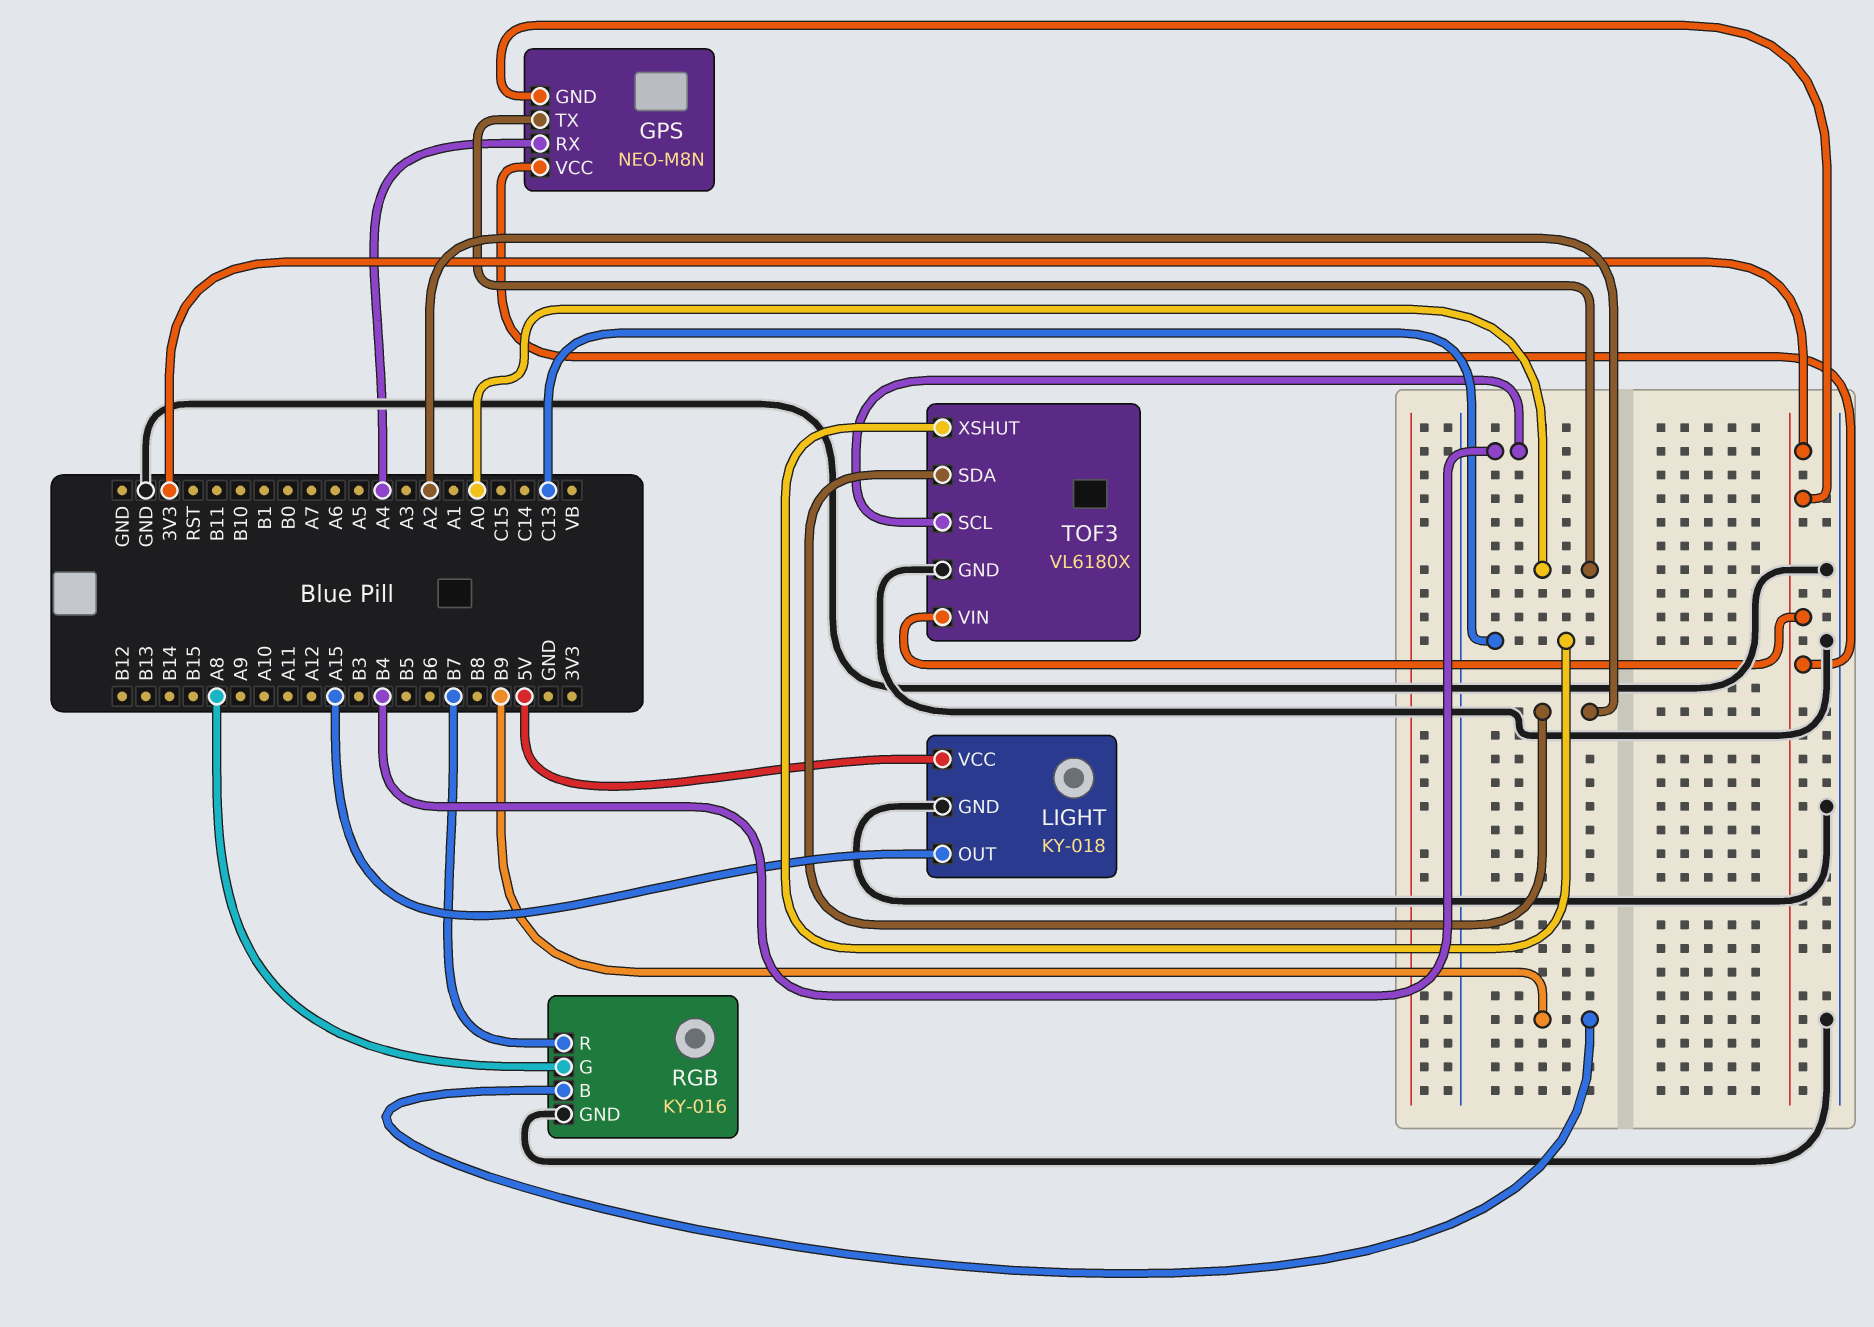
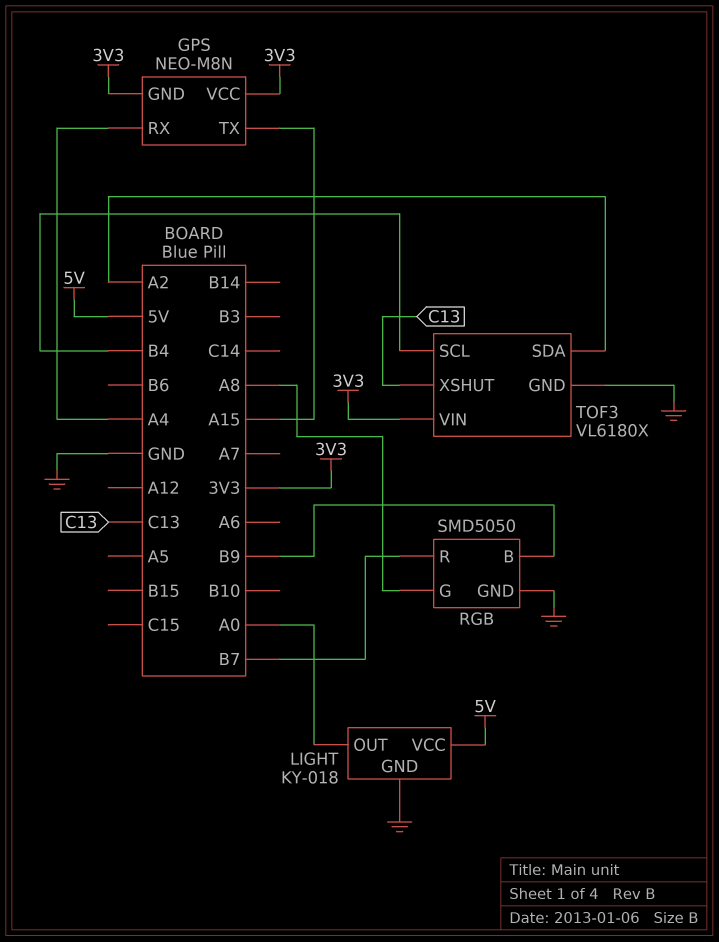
GPS pin TX: A0 -> A15
LIGHT pin OUT: A15 -> A0
RGB: KY-016 -> SMD5050

